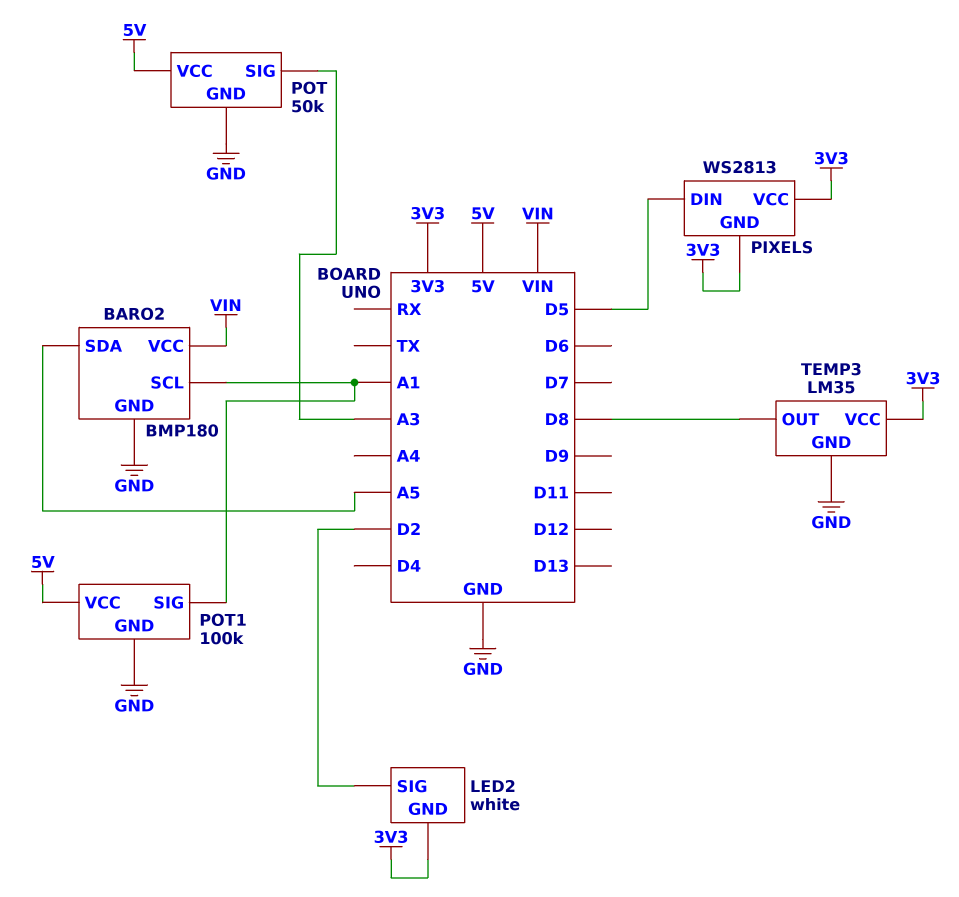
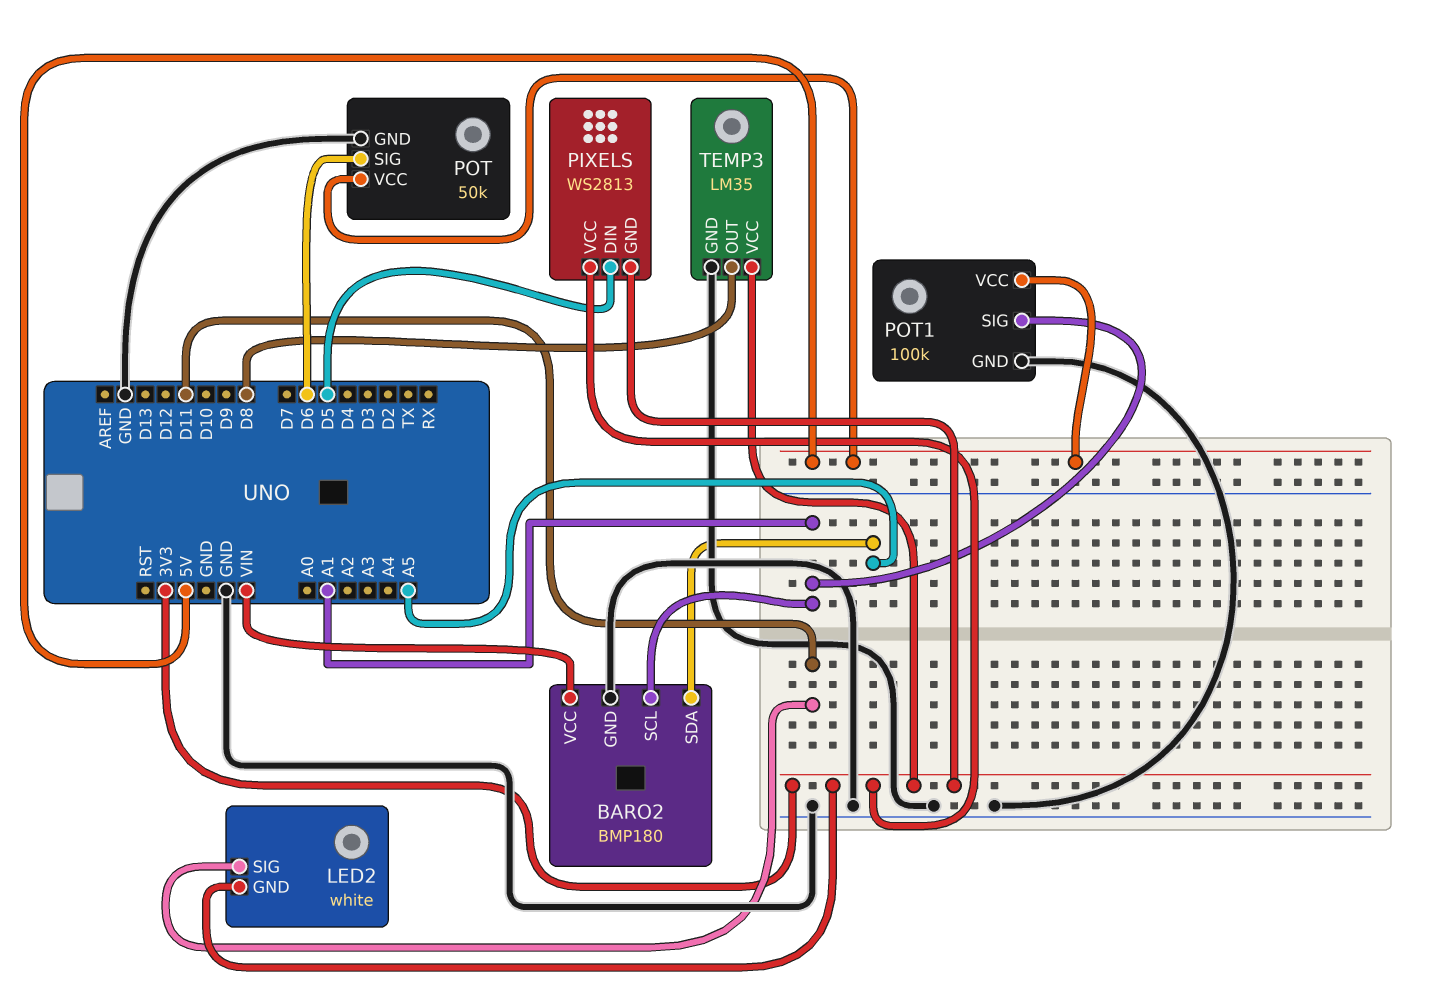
LED2 pin SIG: D2 -> D11
POT pin SIG: A3 -> D6

